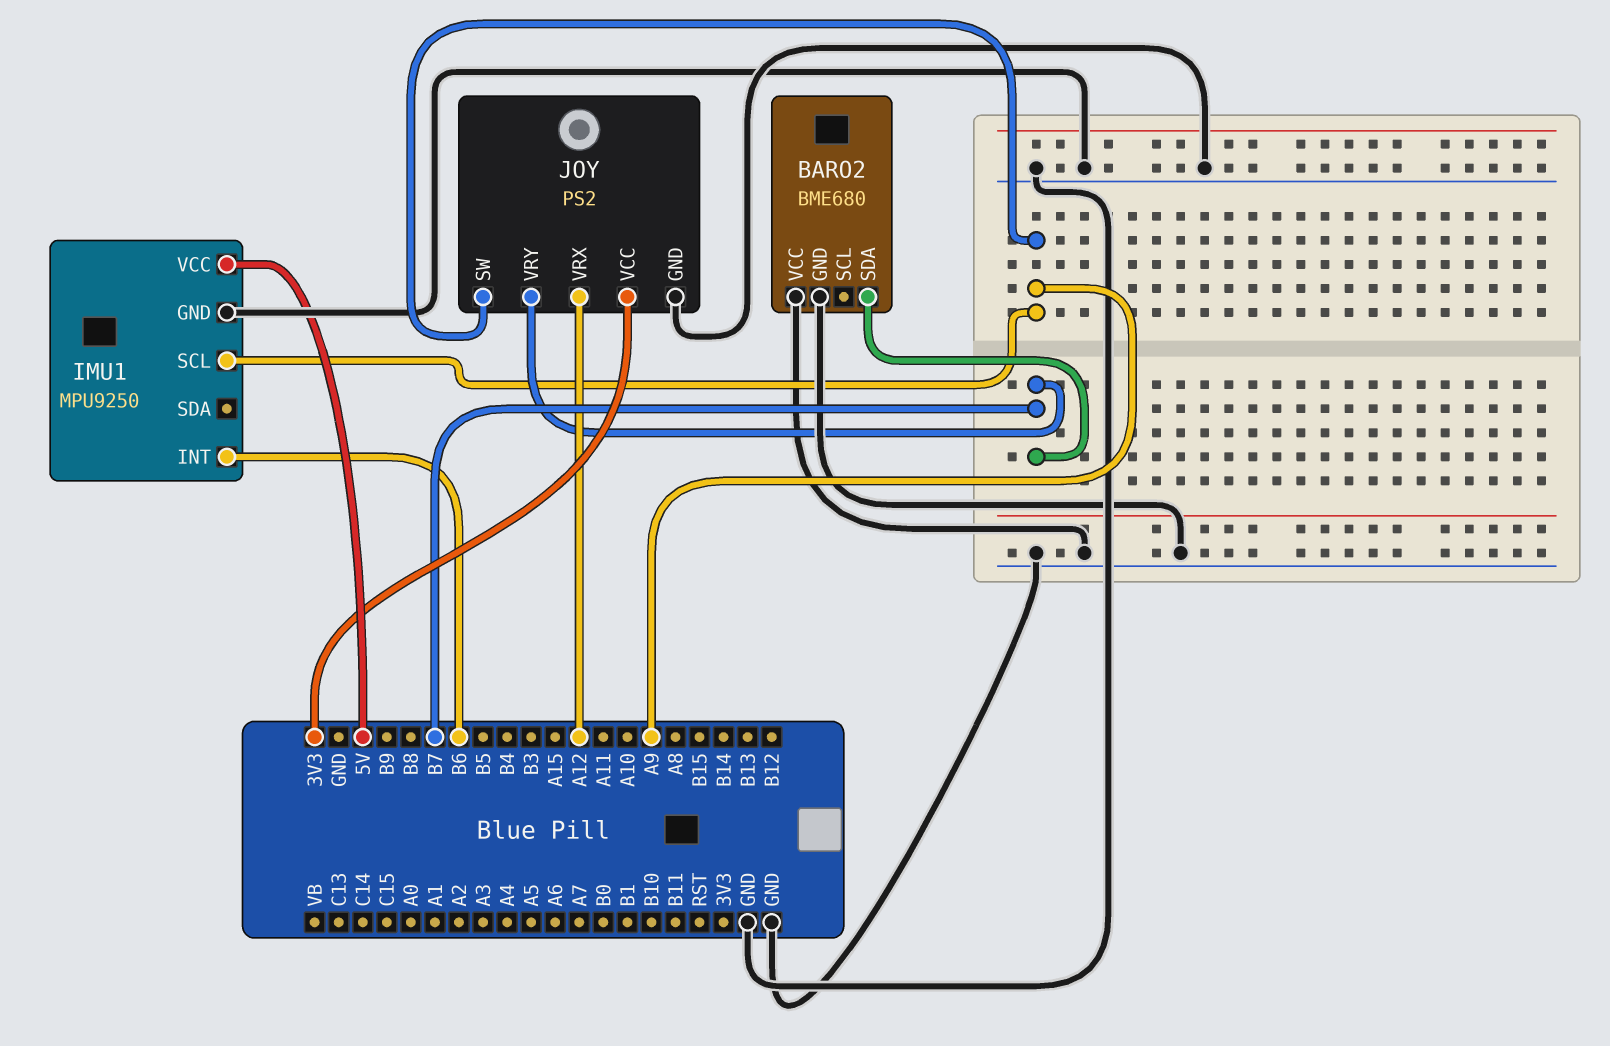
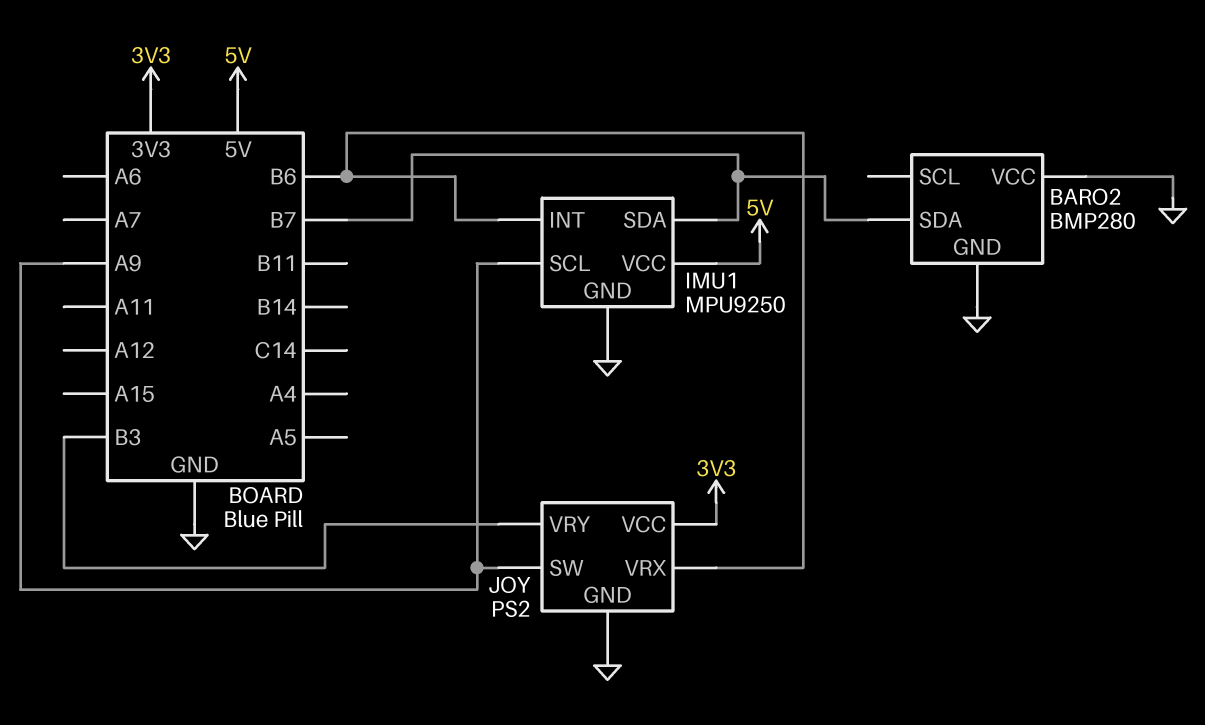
BARO2: BME680 -> BMP280
IMU1 pin SDA: none -> B7
JOY pin VRX: A12 -> B6
JOY pin VRY: B7 -> B3

